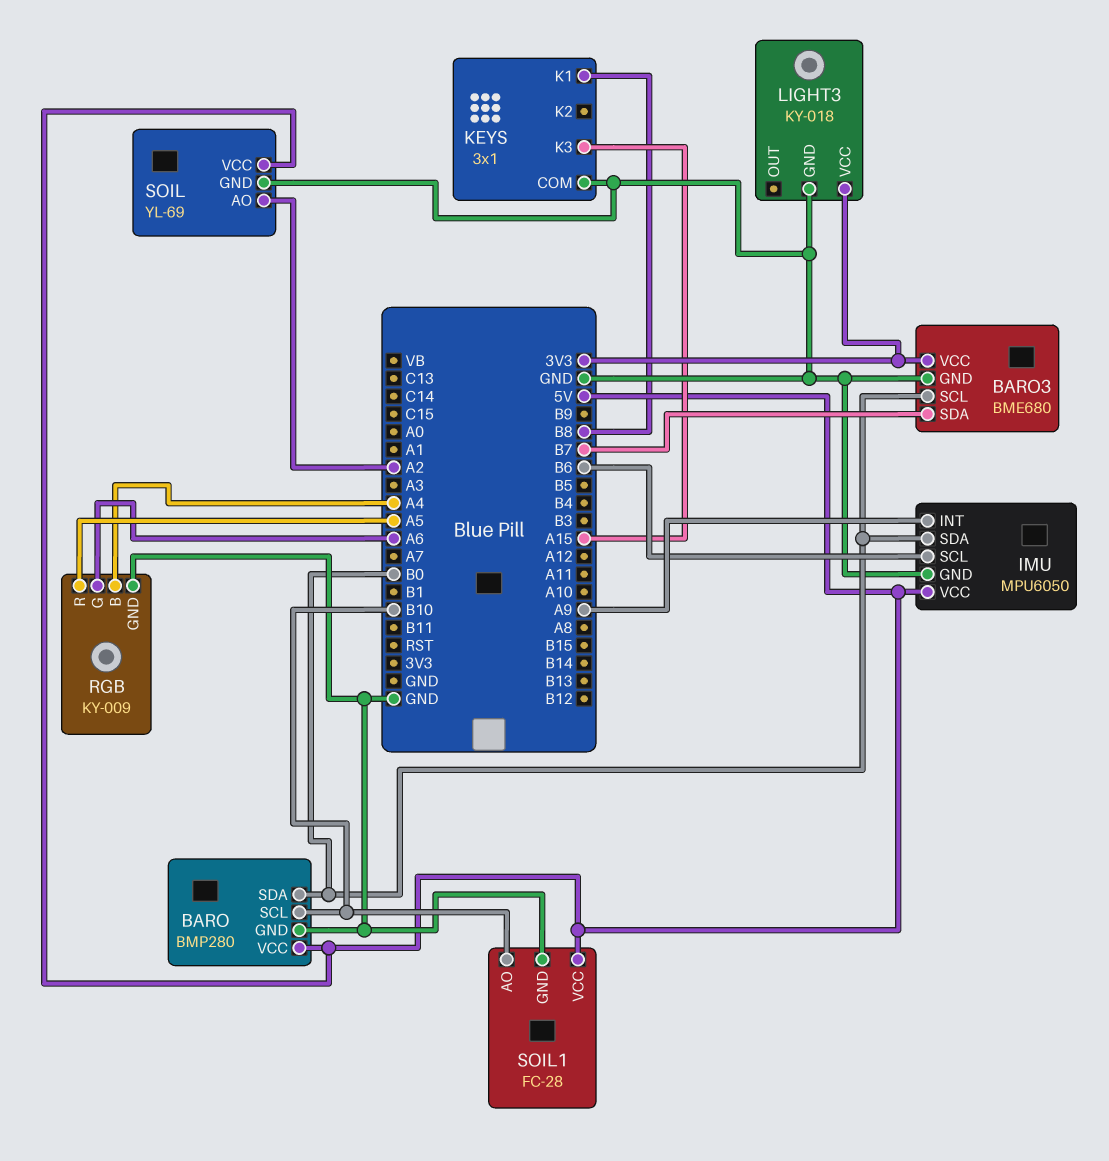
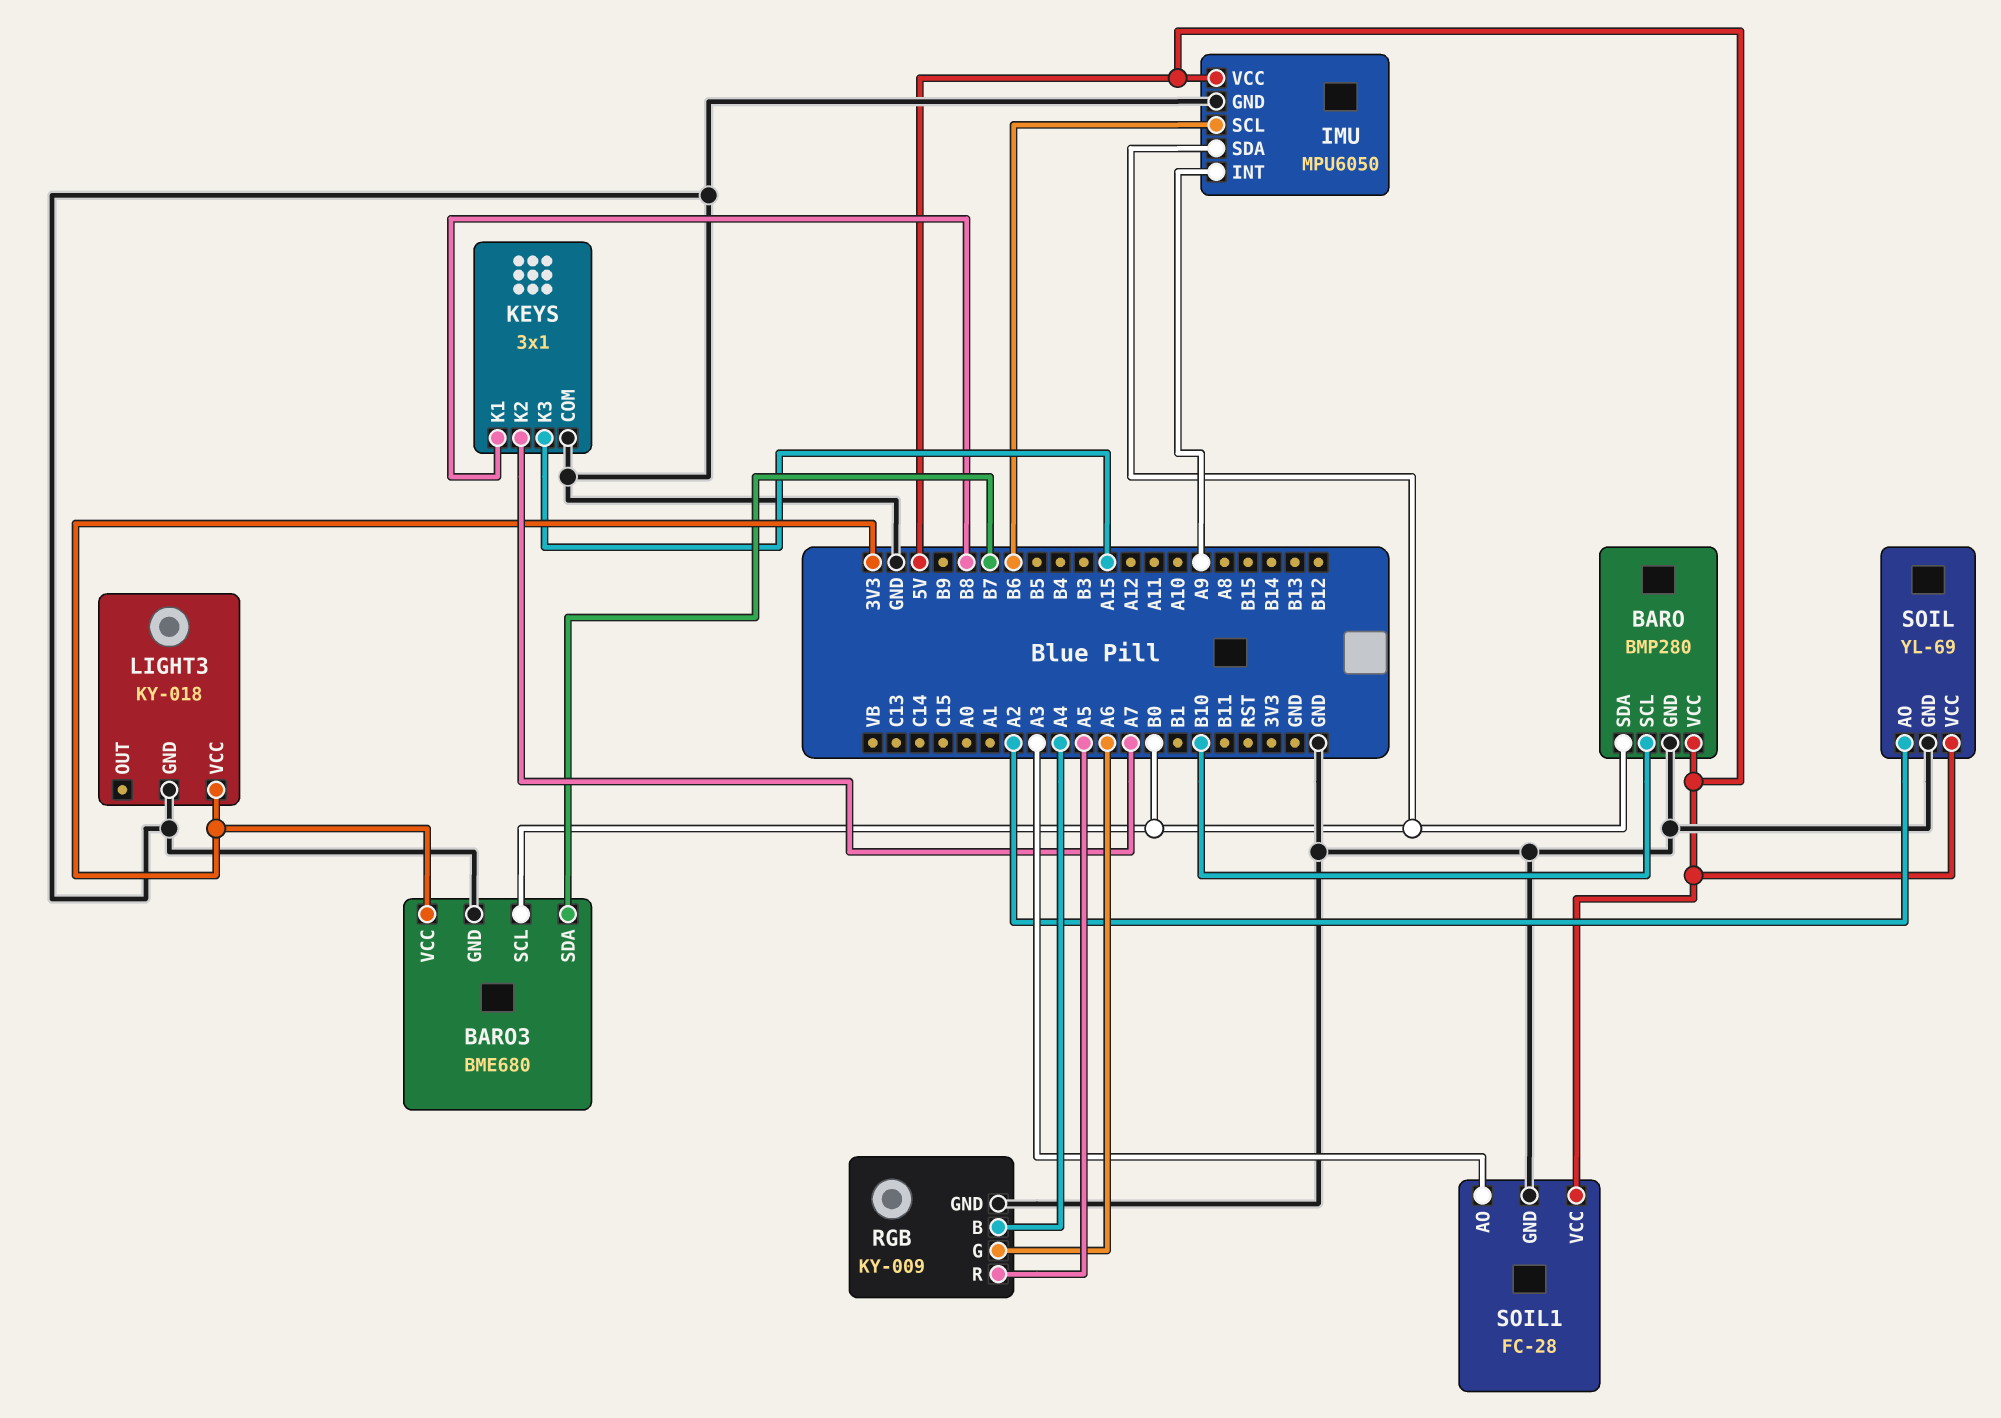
KEYS pin K2: none -> A7
SOIL1 pin AO: B10 -> A3

